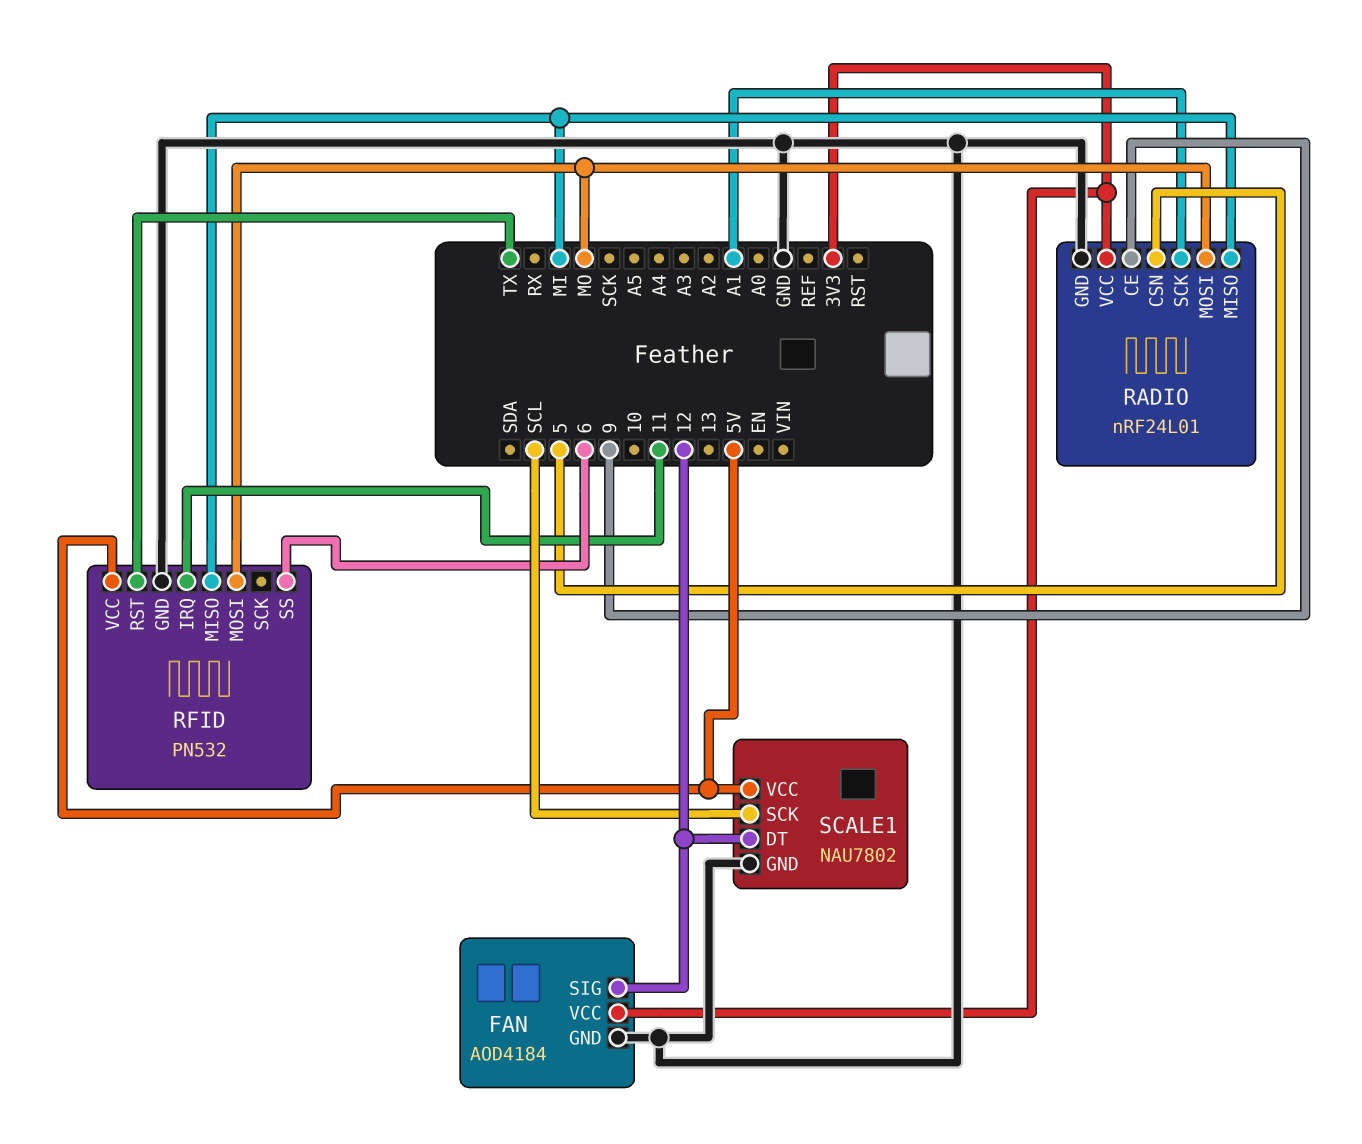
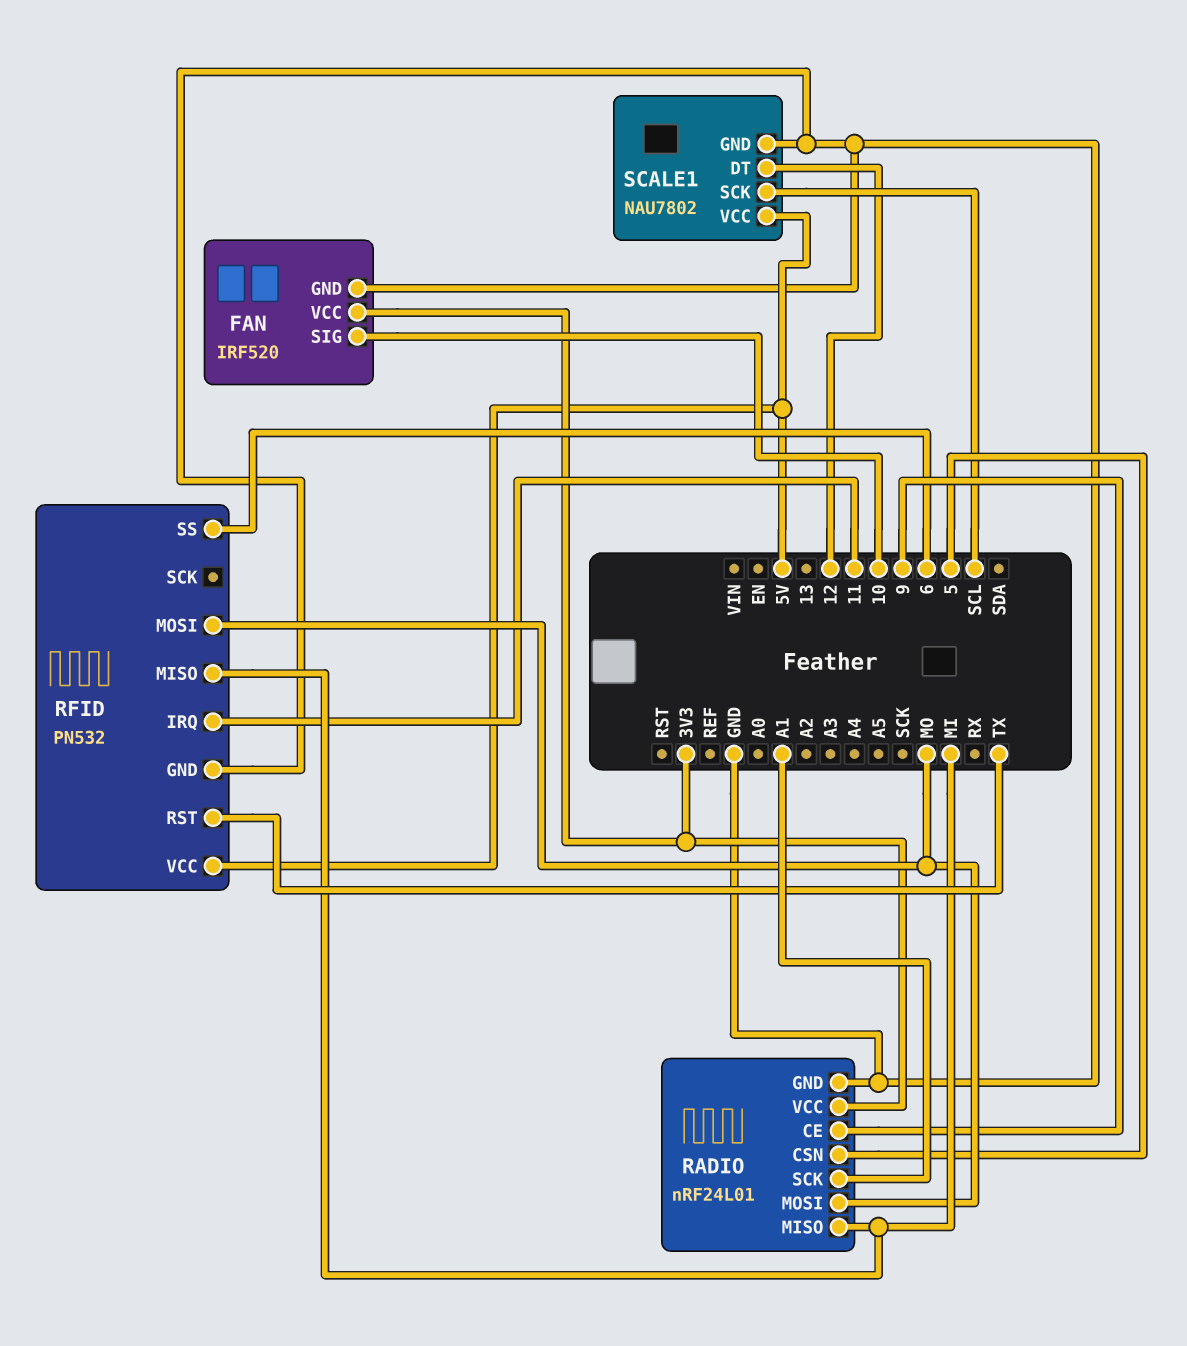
FAN: AOD4184 -> IRF520
FAN pin SIG: 12 -> 10

